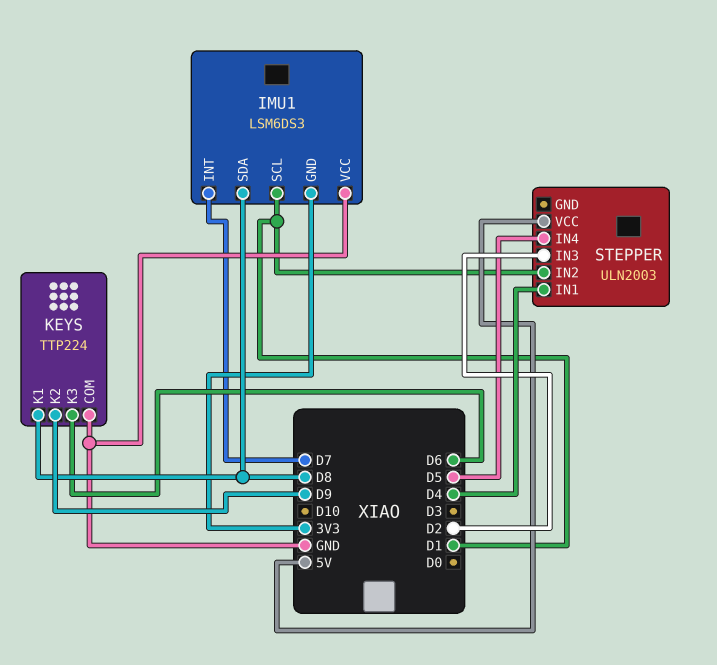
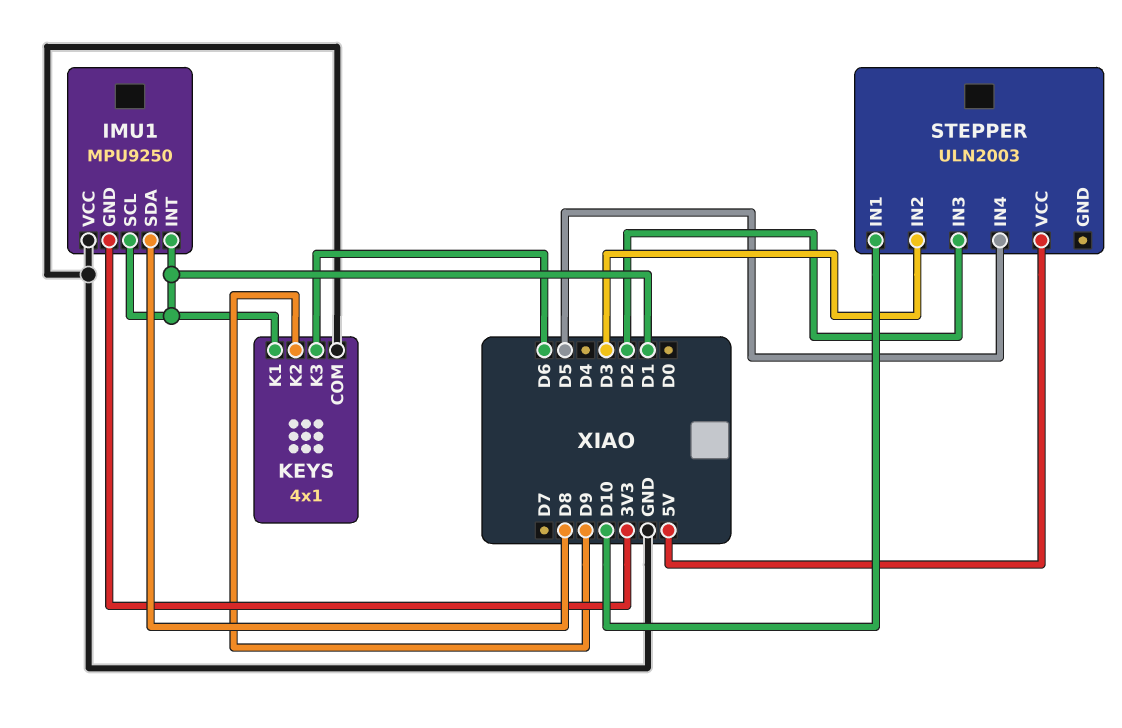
IMU1: LSM6DS3 -> MPU9250
IMU1 pin INT: D7 -> D1
KEYS: TTP224 -> 4x1
KEYS pin K1: D8 -> D1
STEPPER pin IN1: D4 -> D10
STEPPER pin IN2: D1 -> D3

